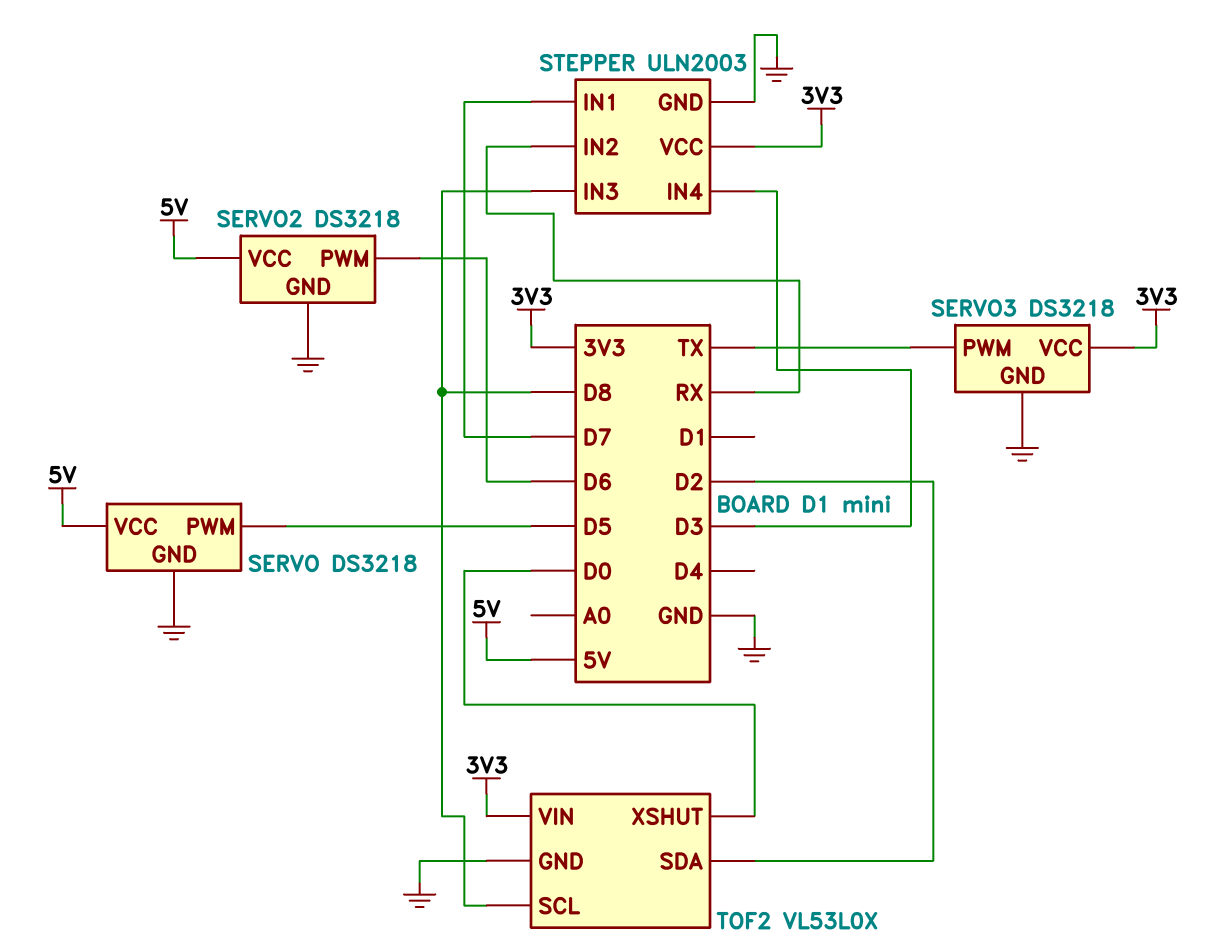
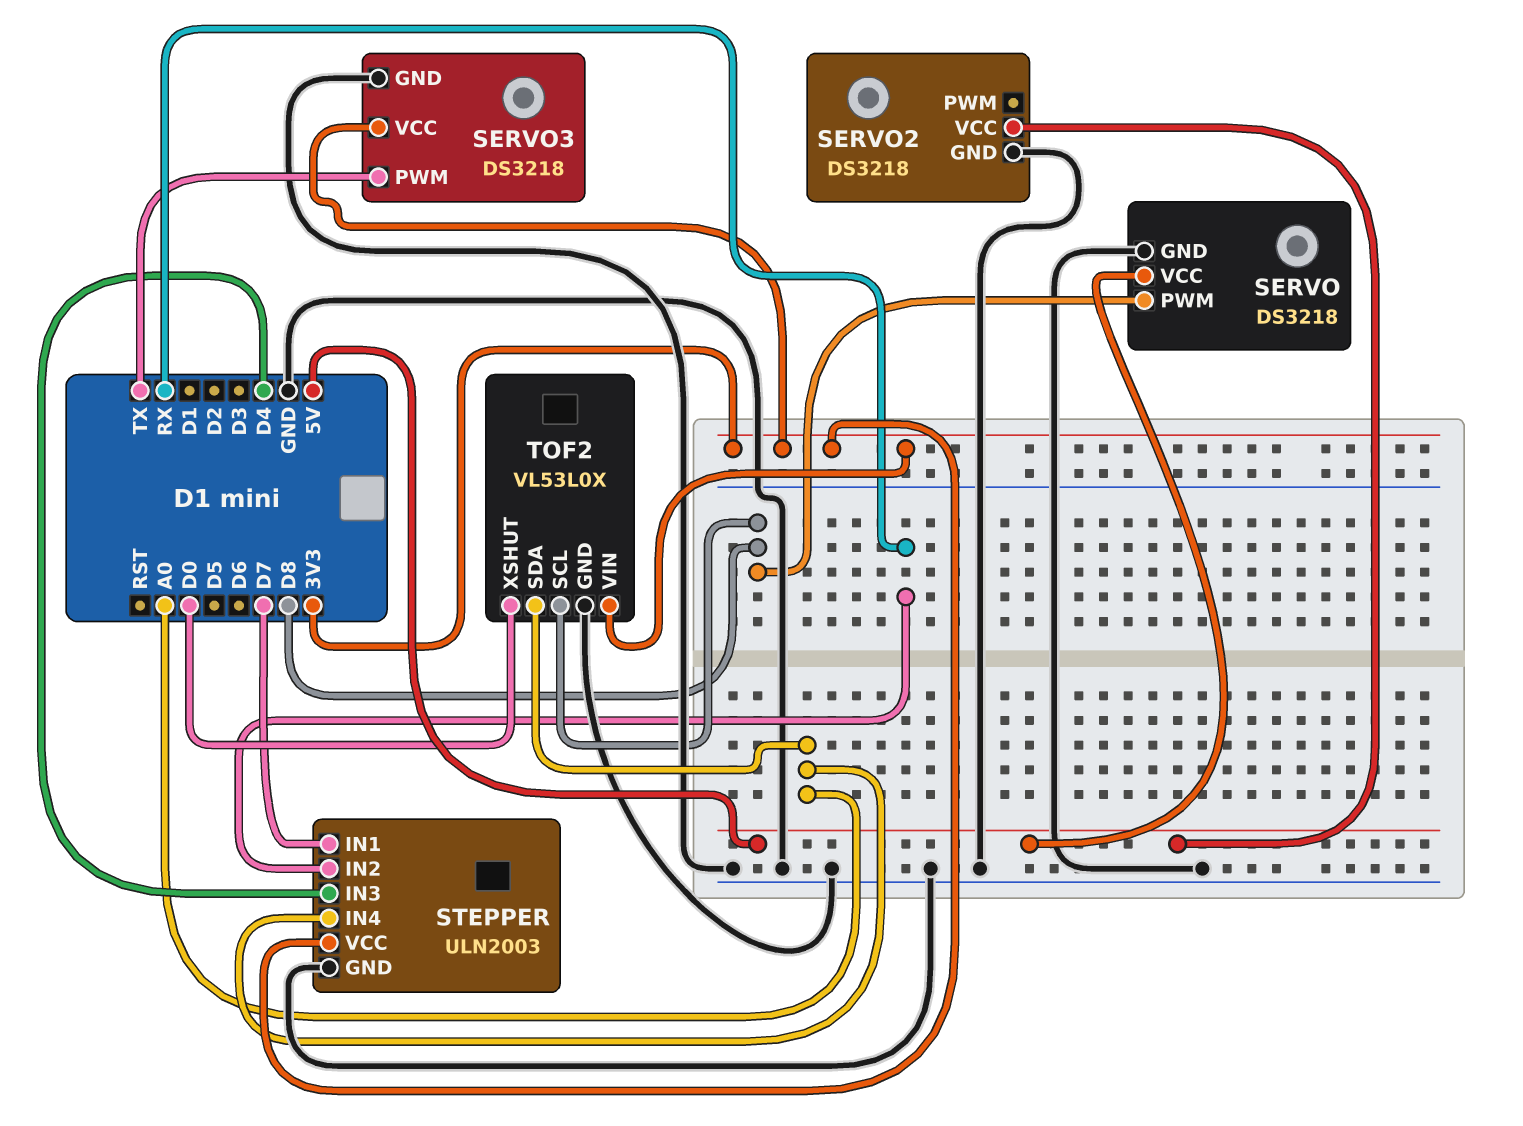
SERVO pin PWM: D5 -> D8
SERVO2 pin PWM: D6 -> none
STEPPER pin IN3: D8 -> D4
STEPPER pin IN4: D3 -> A0
TOF2 pin SDA: D2 -> A0

